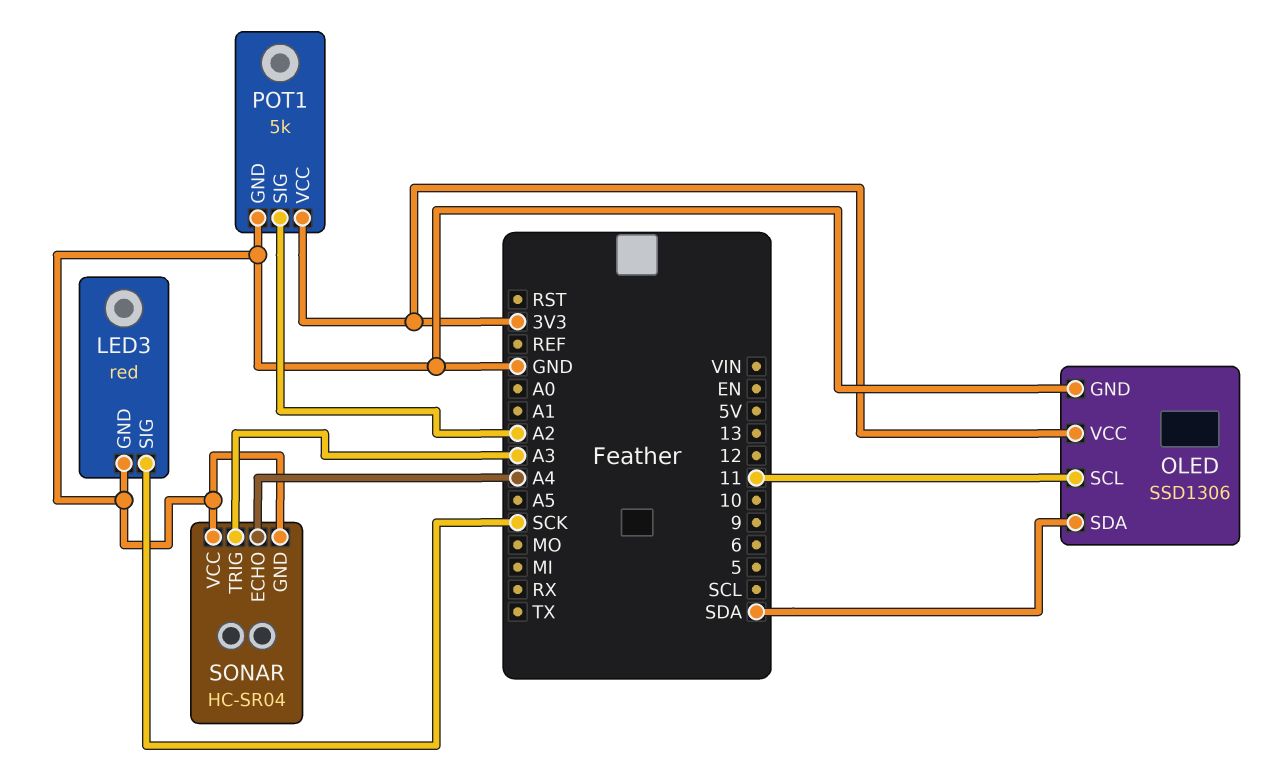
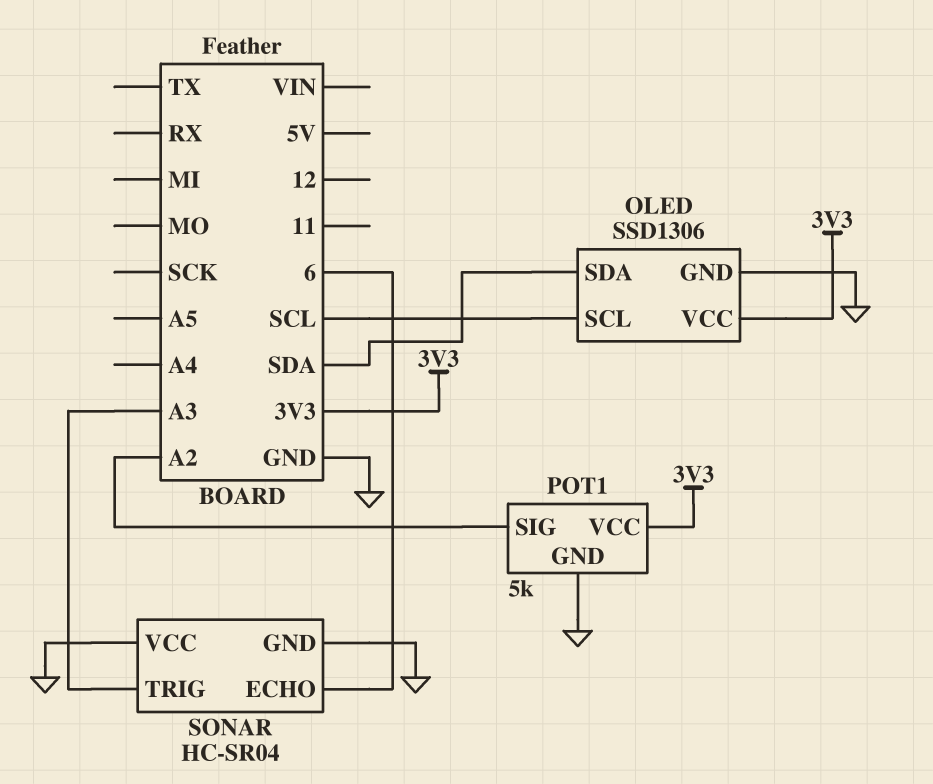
LED3: red -> none
LED3 pin GND: GND -> none
LED3 pin SIG: SCK -> none
OLED pin SCL: 11 -> SCL
SONAR pin ECHO: A4 -> 6

